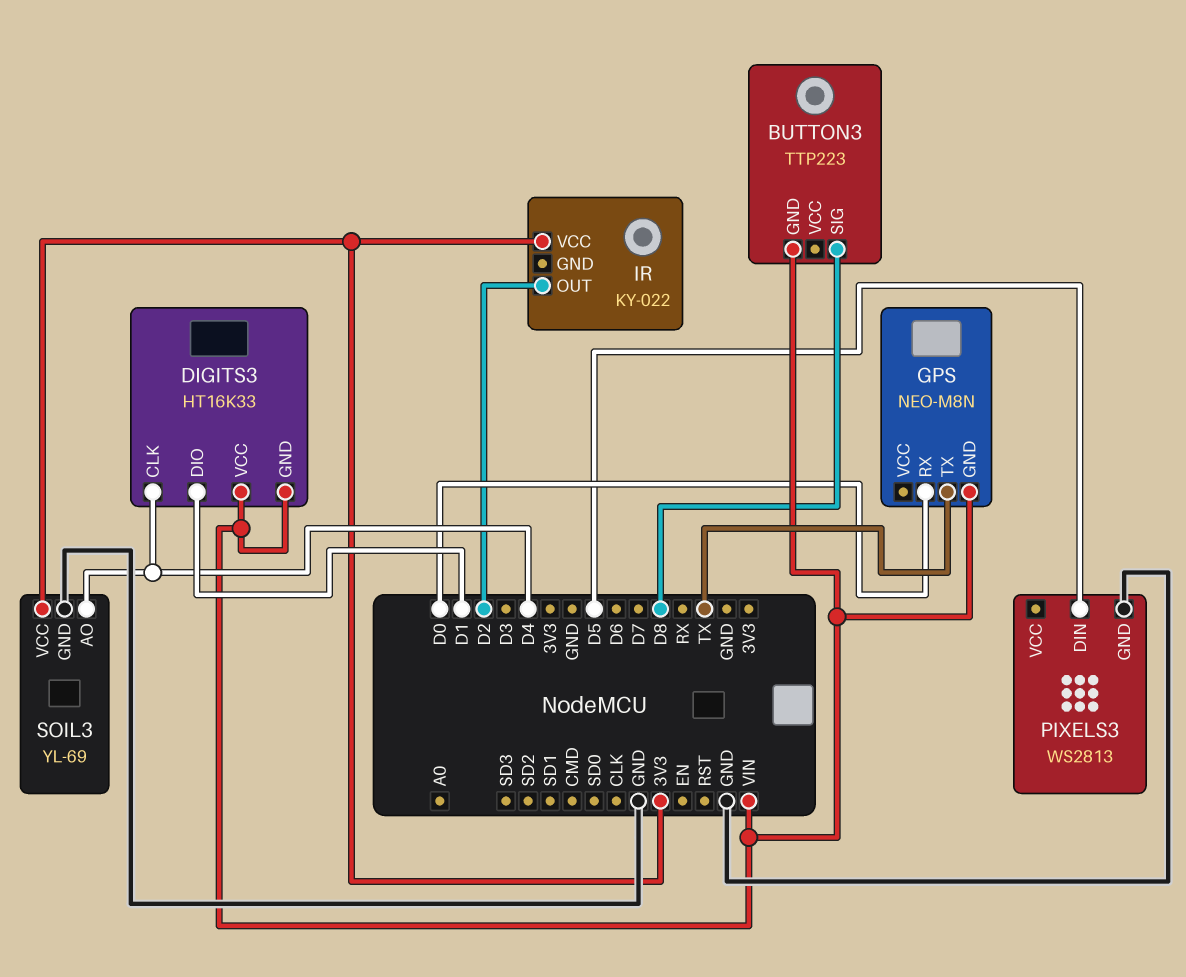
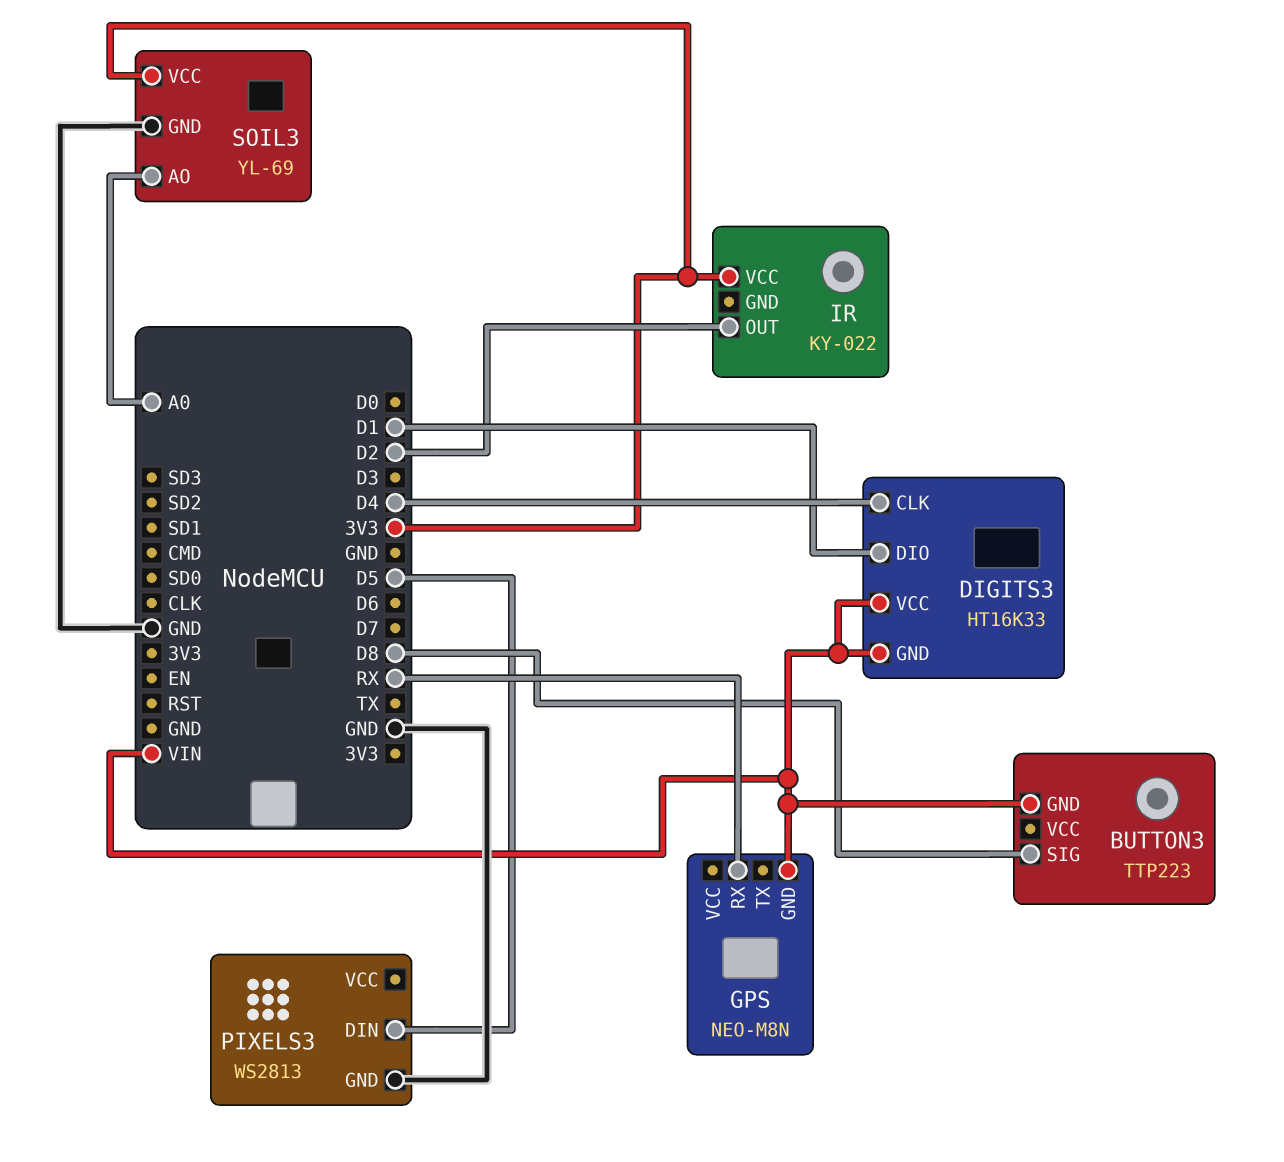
GPS pin RX: D0 -> RX
GPS pin TX: TX -> none
SOIL3 pin AO: D4 -> A0

